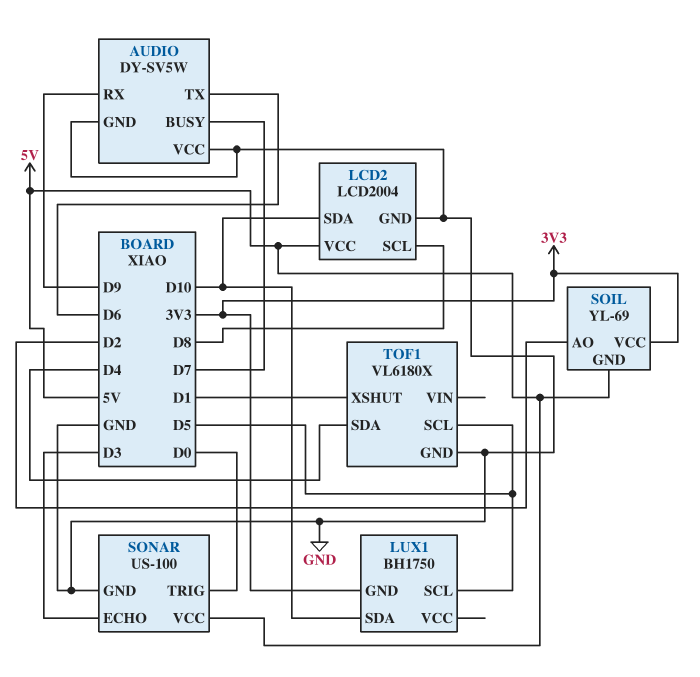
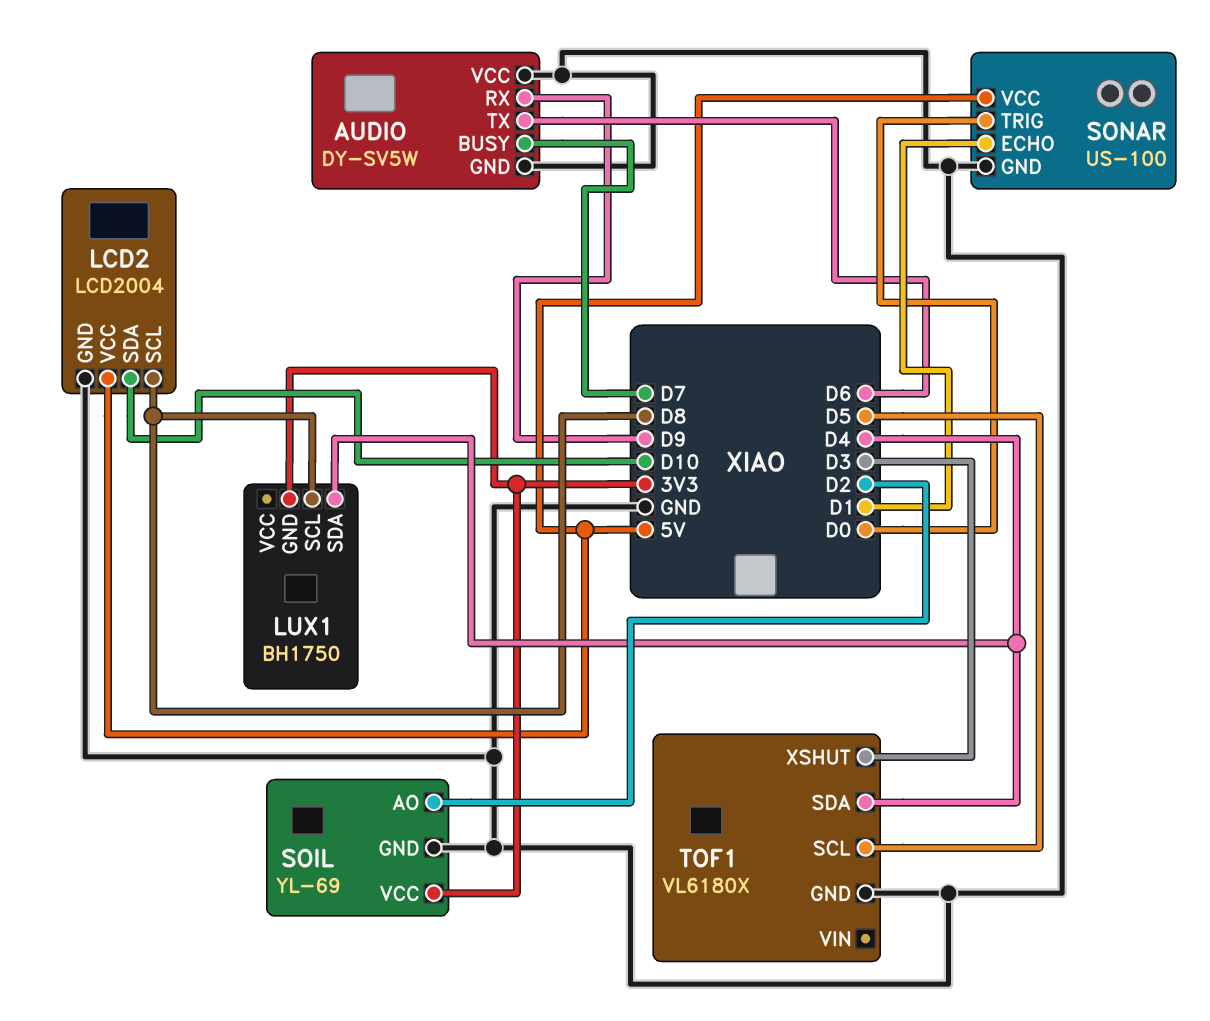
LUX1 pin SCL: D5 -> D8
LUX1 pin SDA: D10 -> D4
SOIL pin GND: 5V -> GND
SONAR pin ECHO: D3 -> D1
TOF1 pin XSHUT: D1 -> D3

